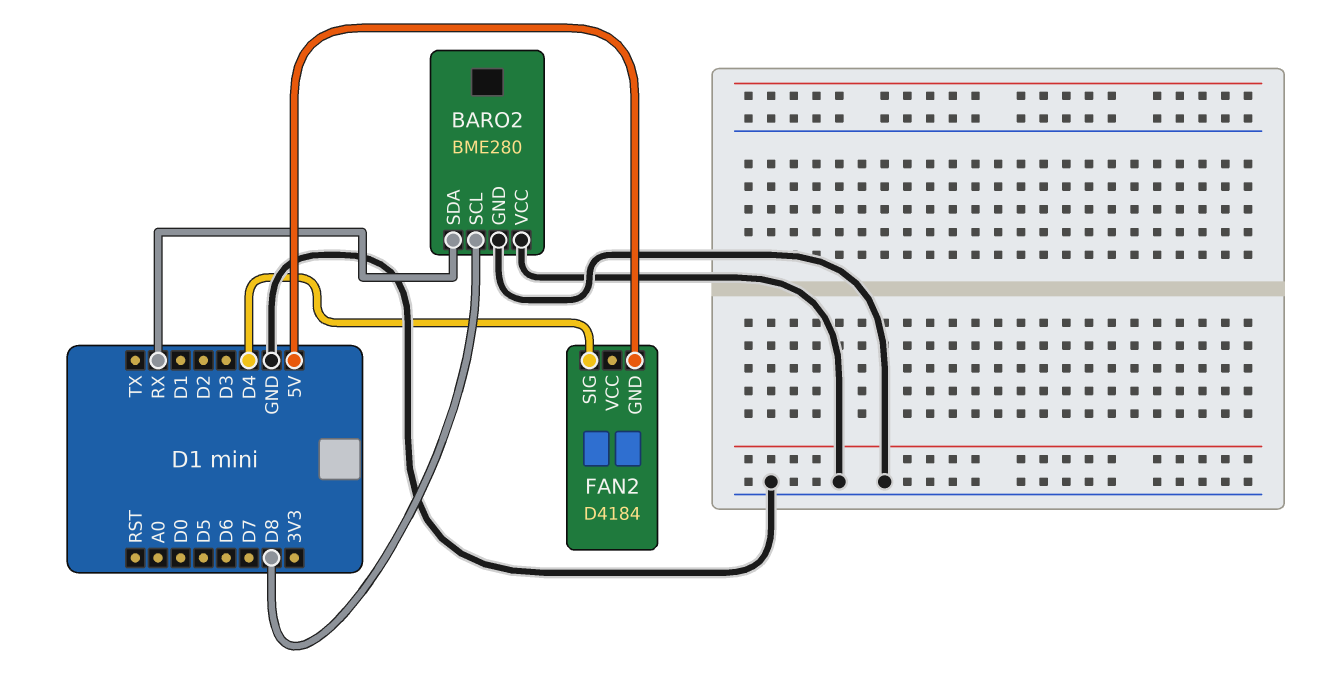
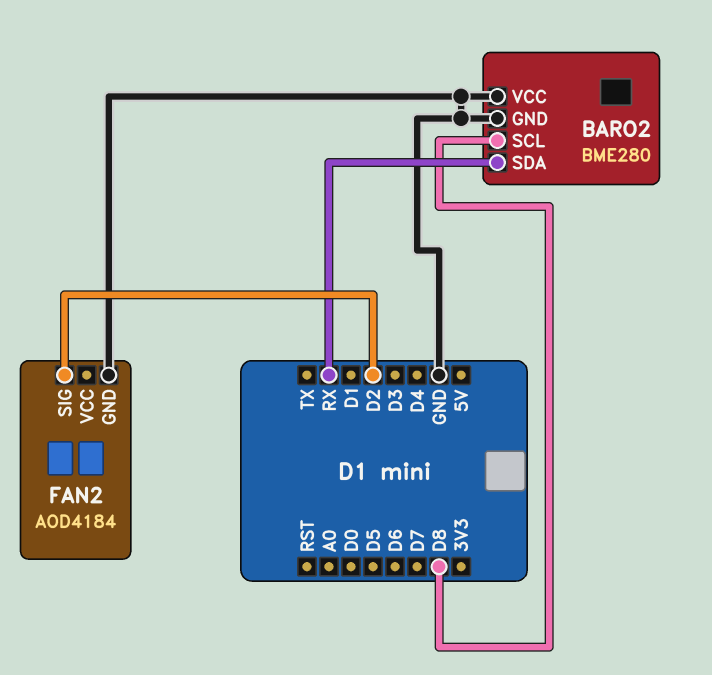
FAN2: D4184 -> AOD4184
FAN2 pin GND: 5V -> GND
FAN2 pin SIG: D4 -> D2

